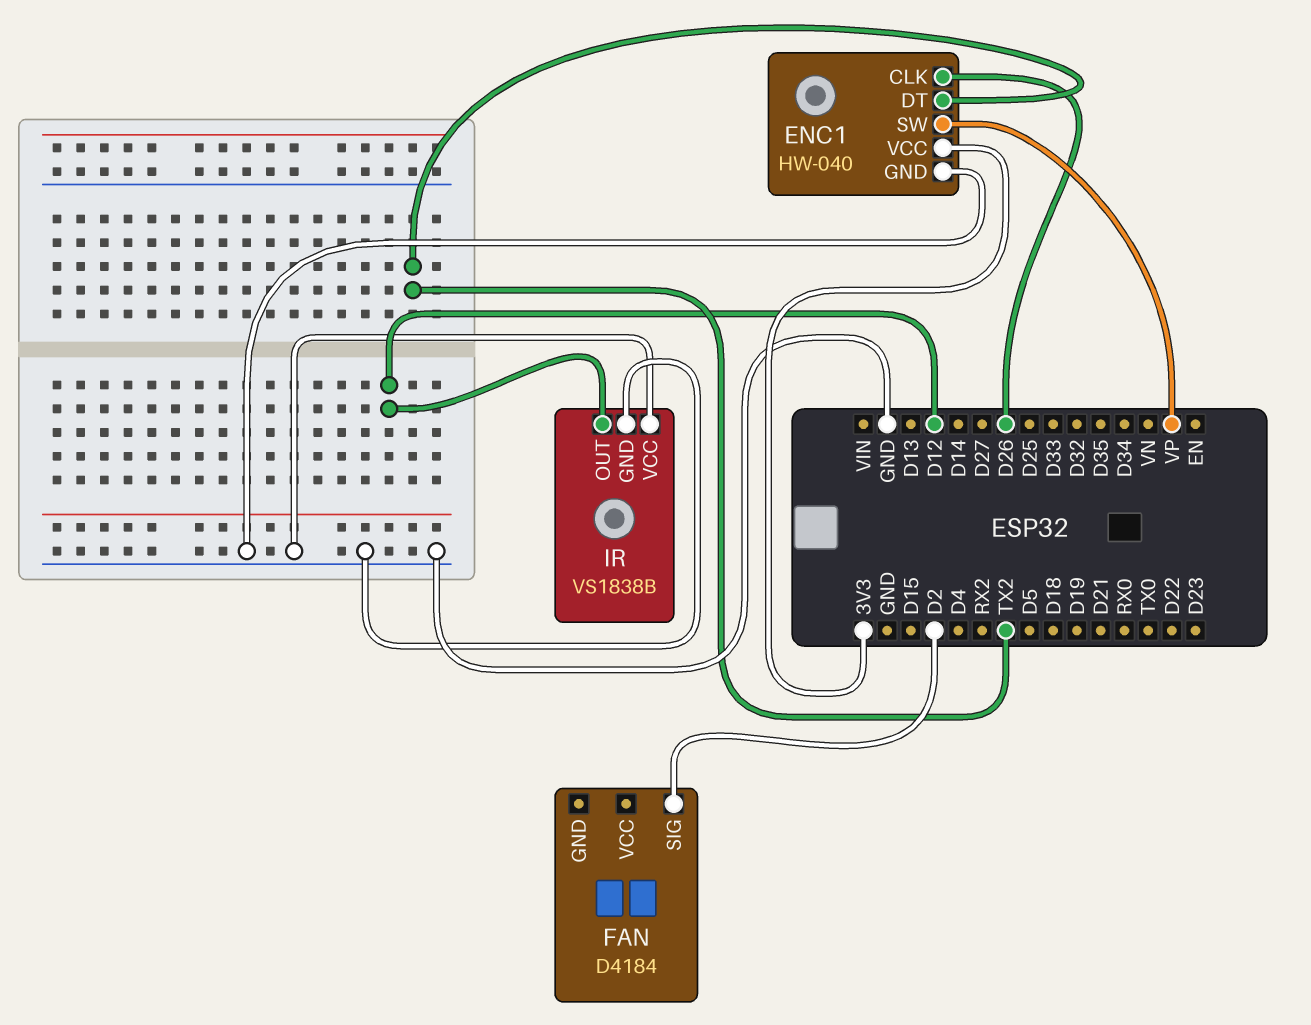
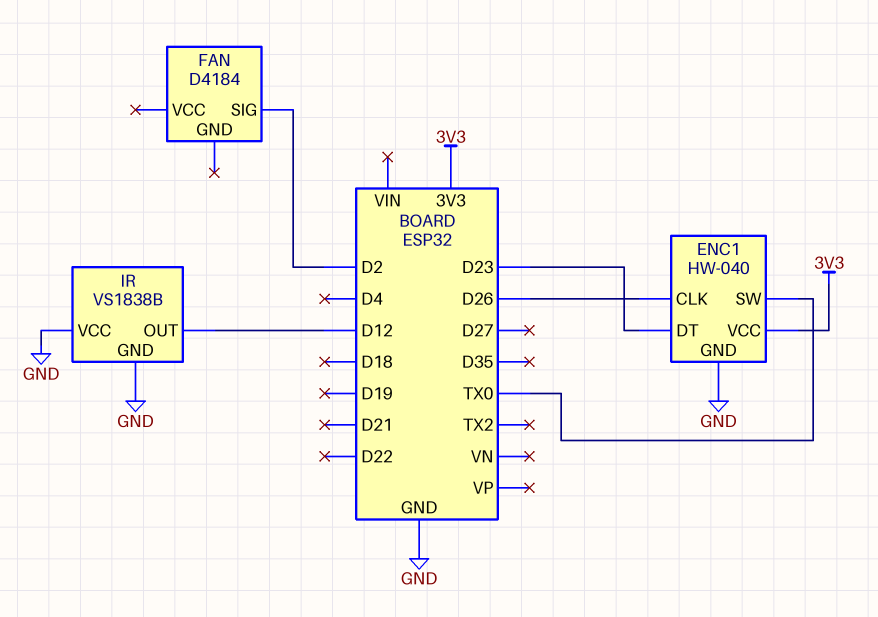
ENC1 pin DT: TX2 -> D23
ENC1 pin SW: VP -> TX0

